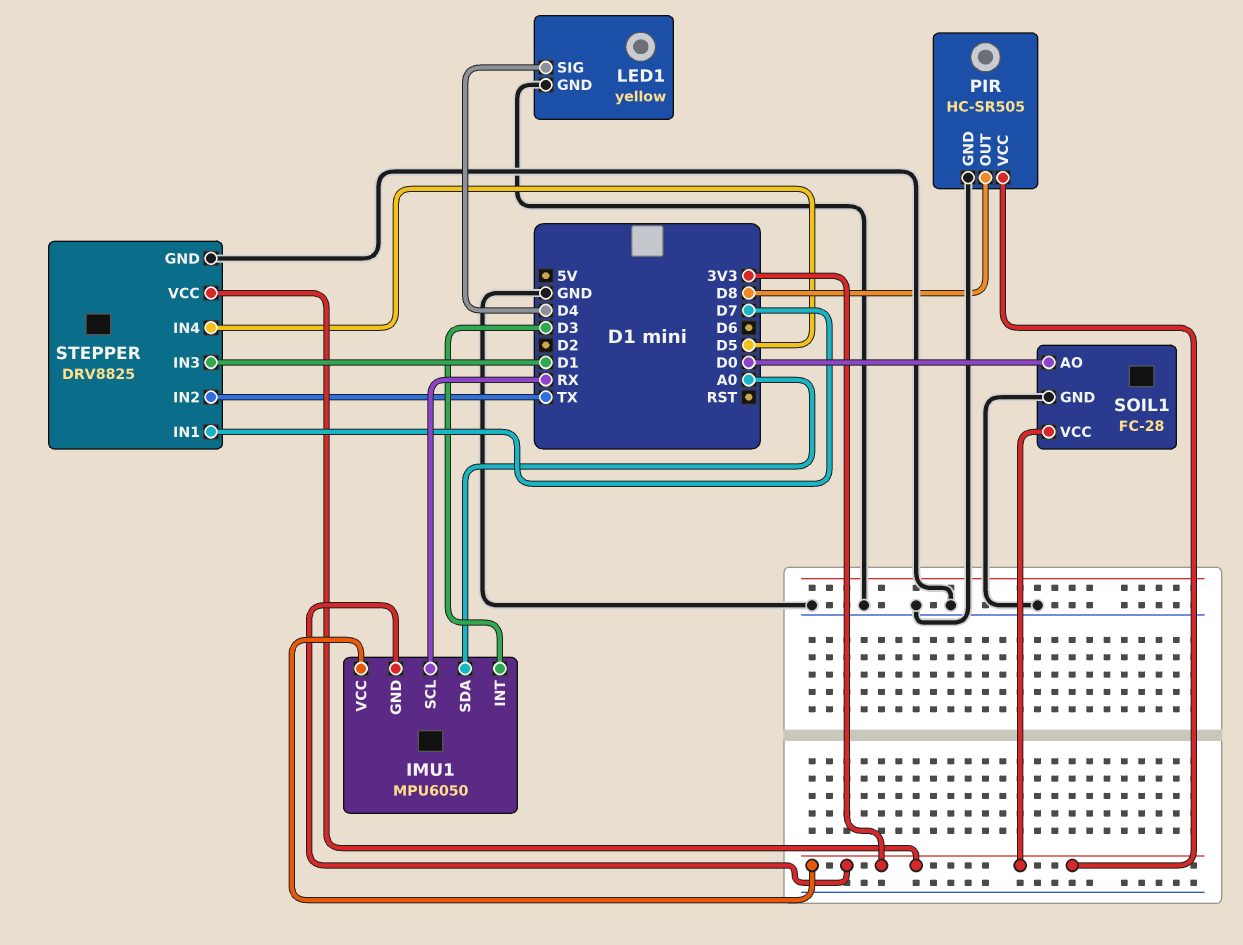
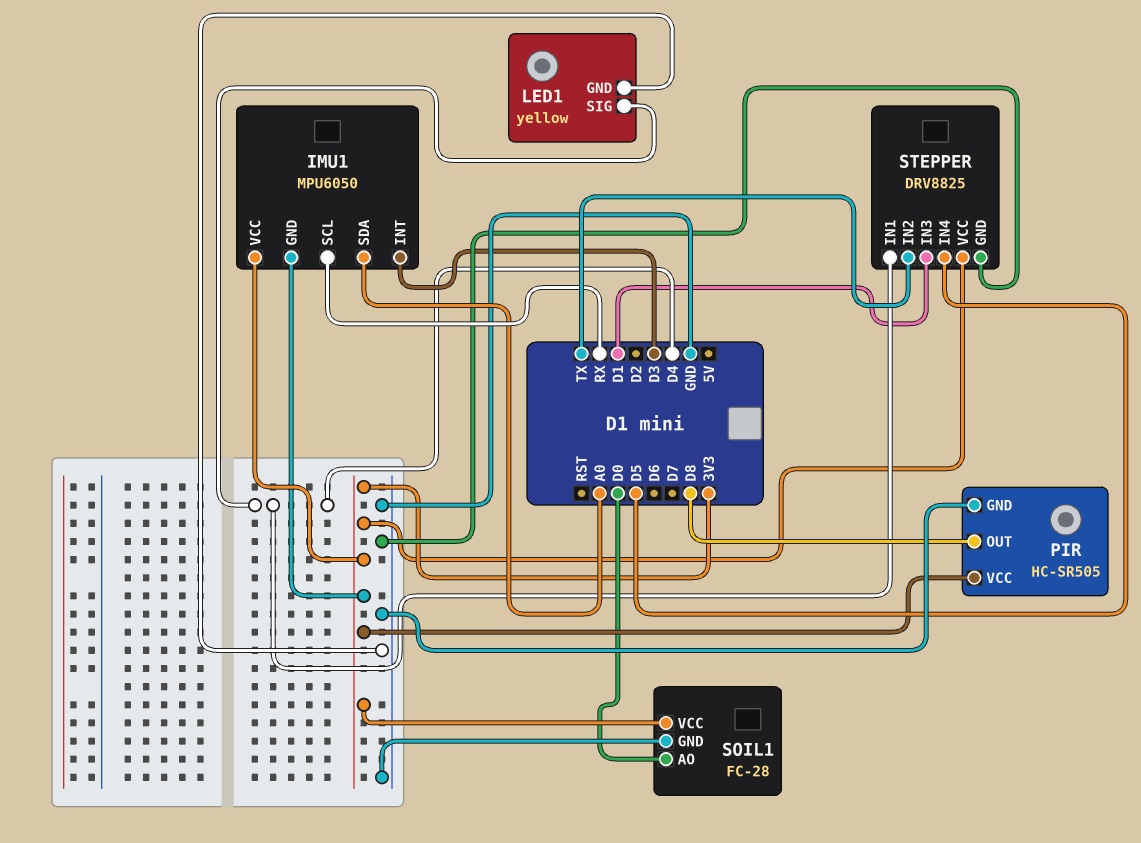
STEPPER pin IN1: D7 -> D4

